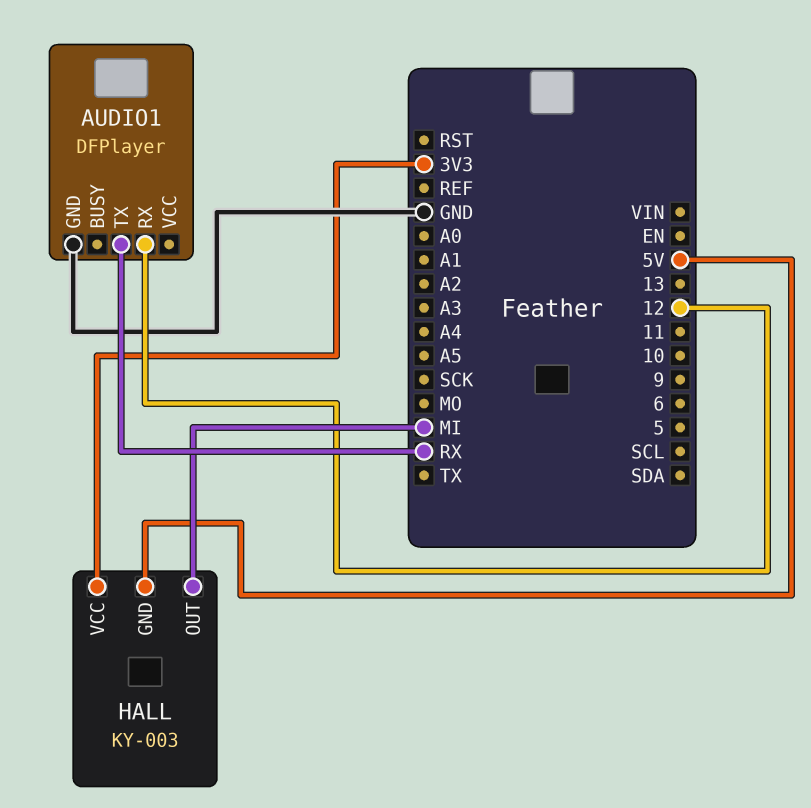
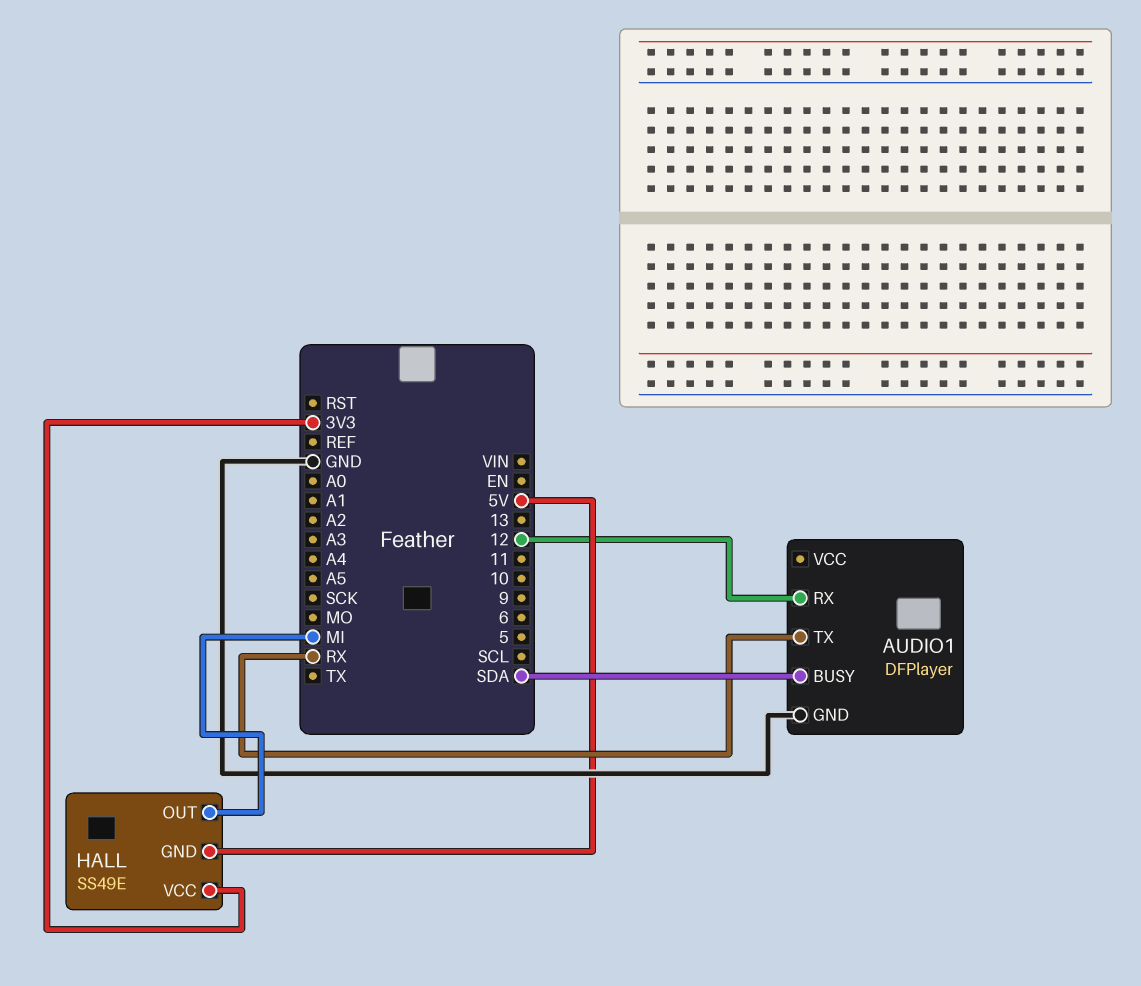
AUDIO1 pin BUSY: none -> SDA
HALL: KY-003 -> SS49E

